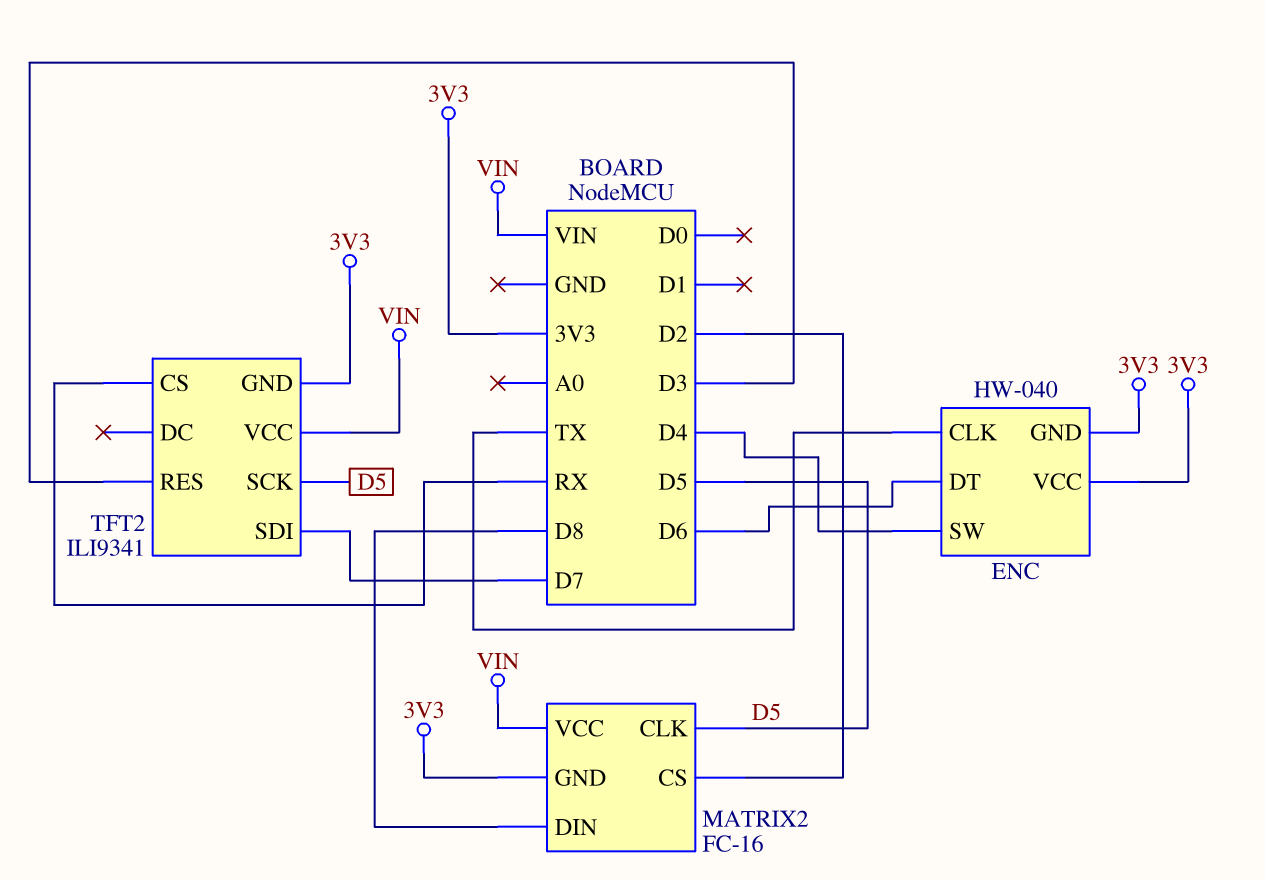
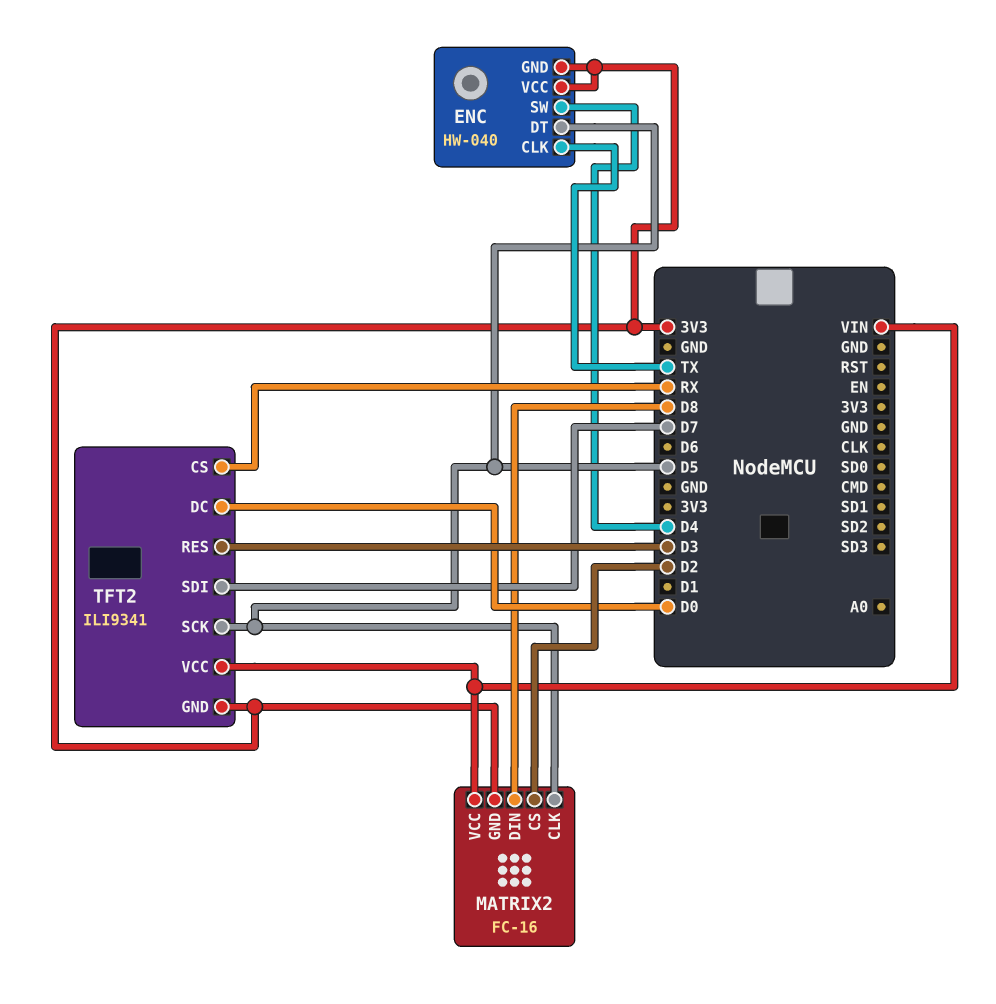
ENC pin DT: D6 -> D5
TFT2 pin DC: none -> D0

